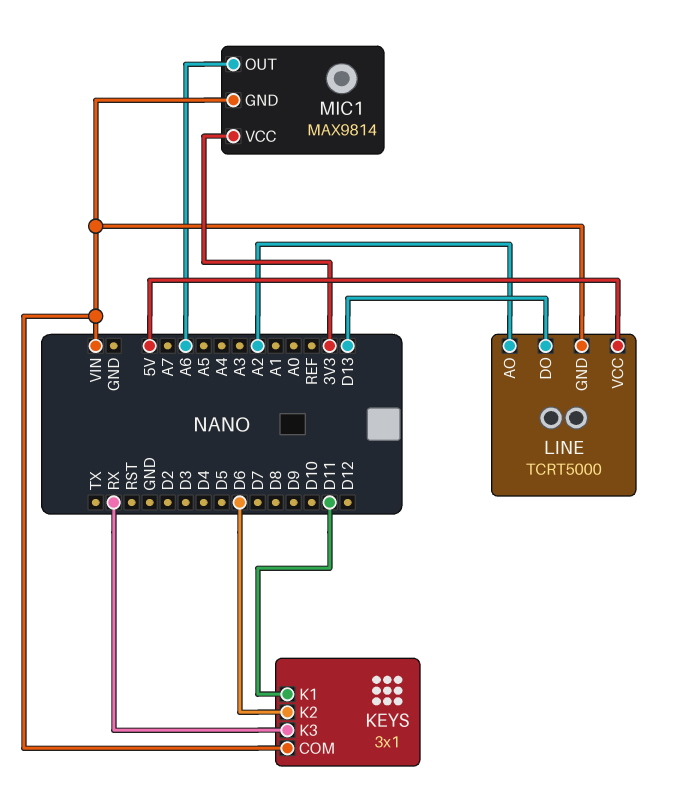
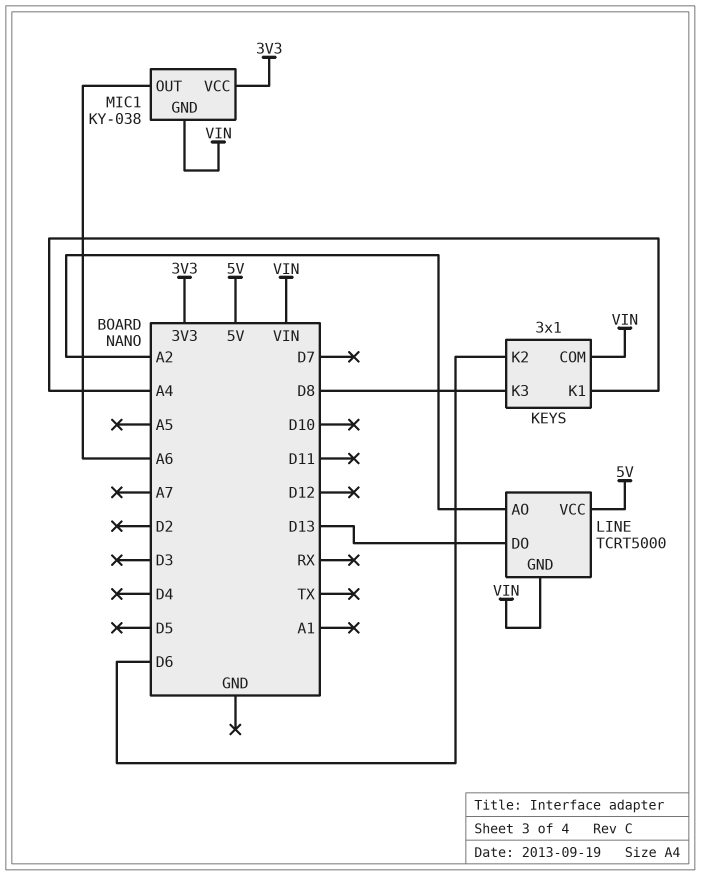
KEYS pin K1: D11 -> A4
KEYS pin K3: RX -> D8
MIC1: MAX9814 -> KY-038

